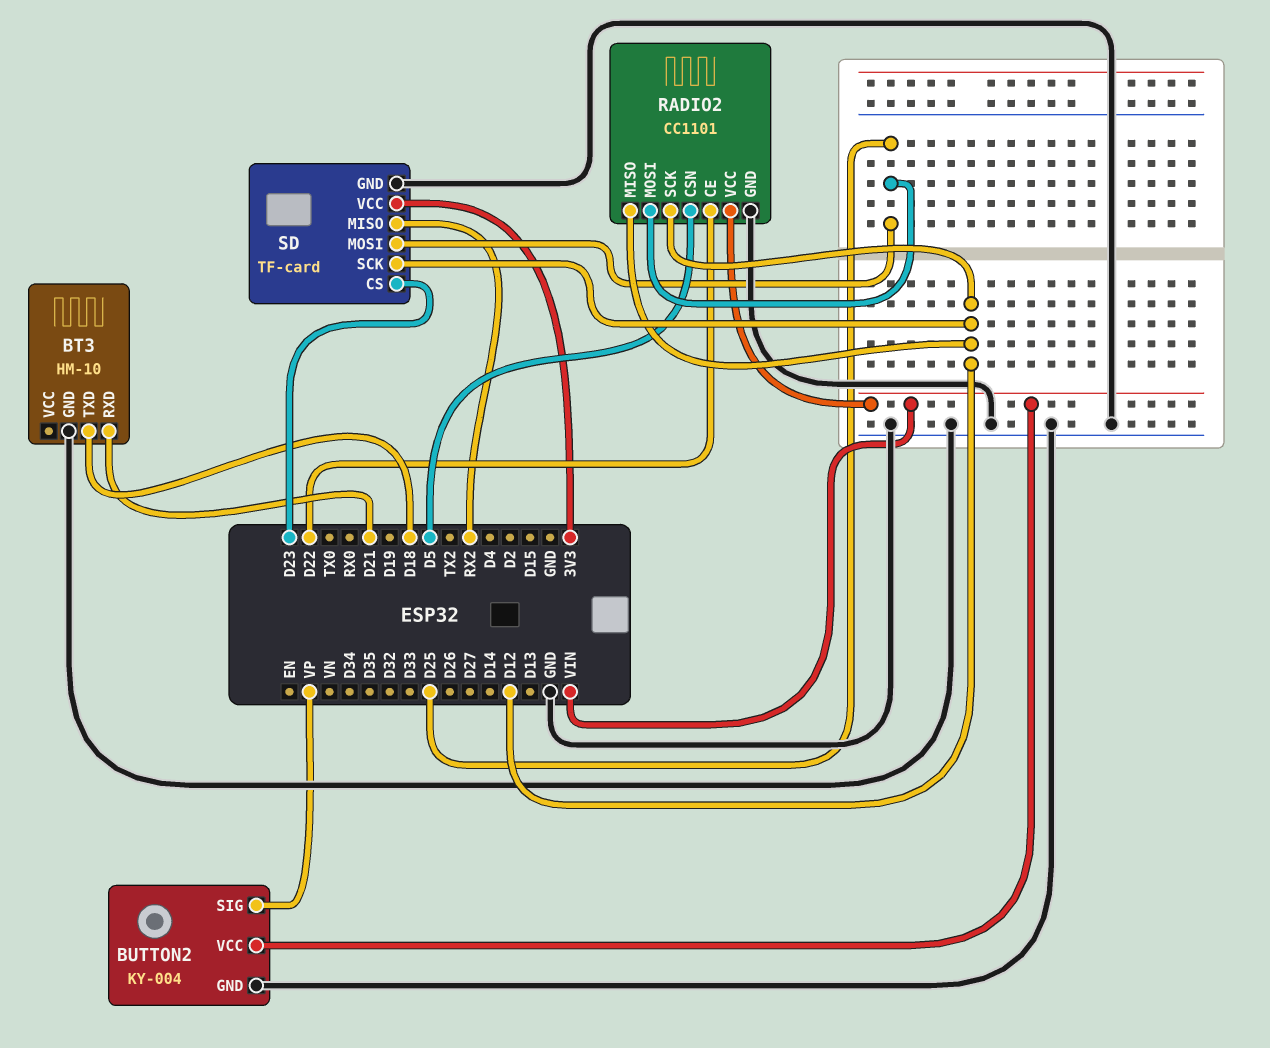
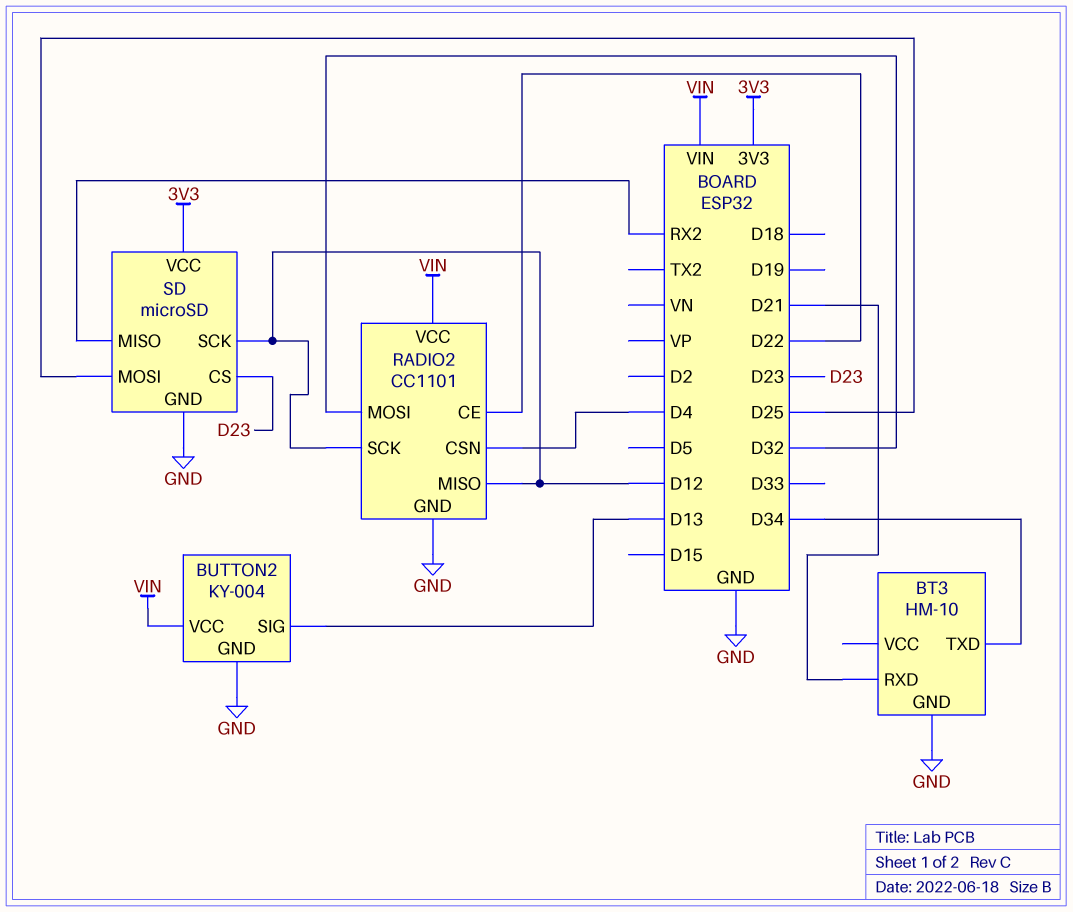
BT3 pin TXD: D18 -> D34
BUTTON2 pin SIG: VP -> D13
RADIO2 pin CSN: D5 -> D4
RADIO2 pin MOSI: D25 -> D32
SD: TF-card -> microSD

